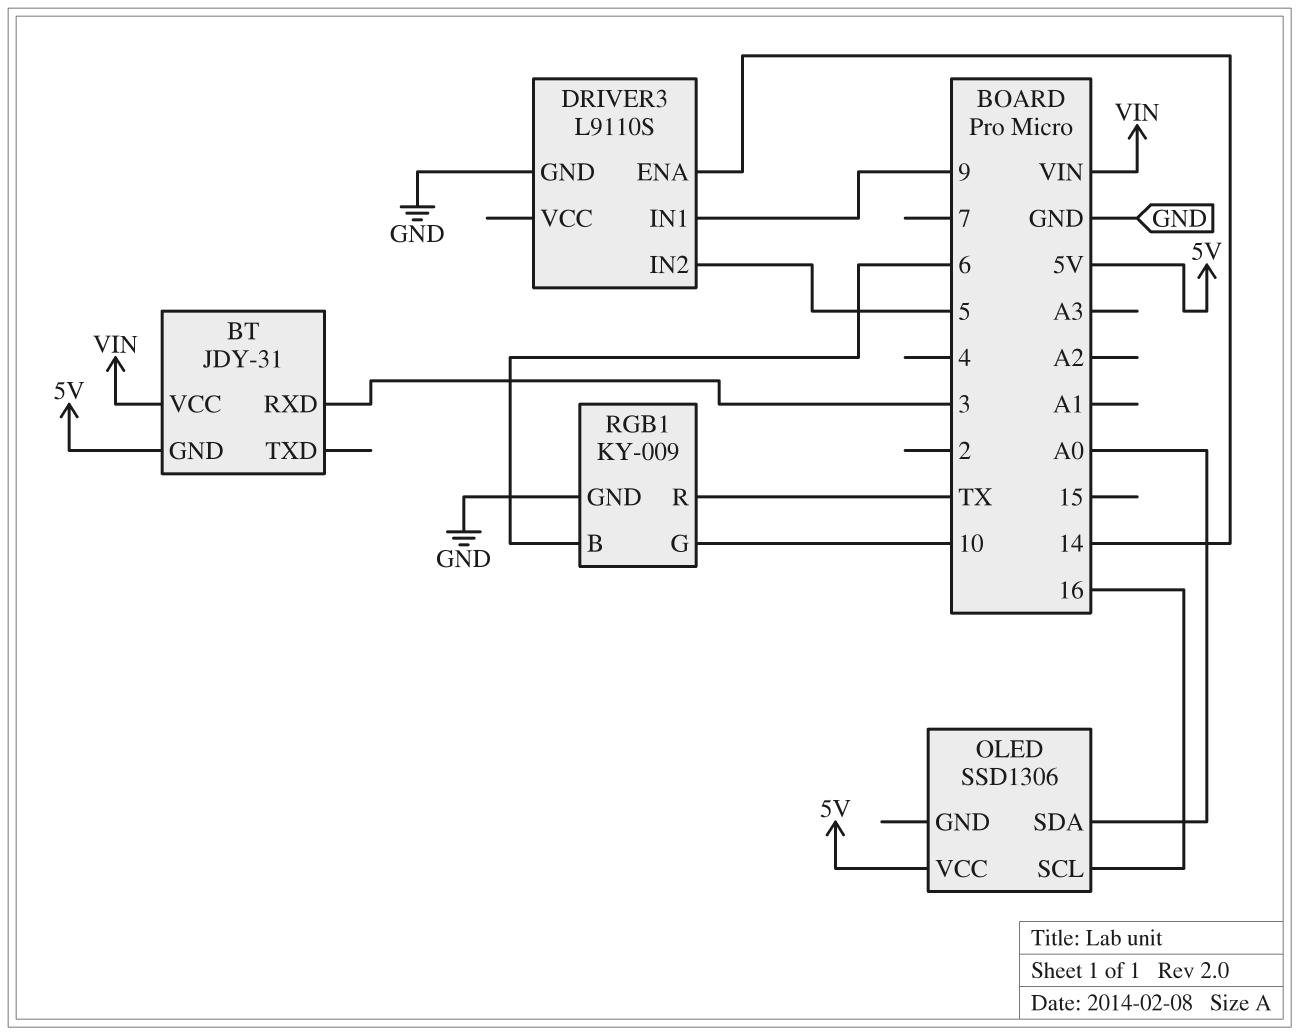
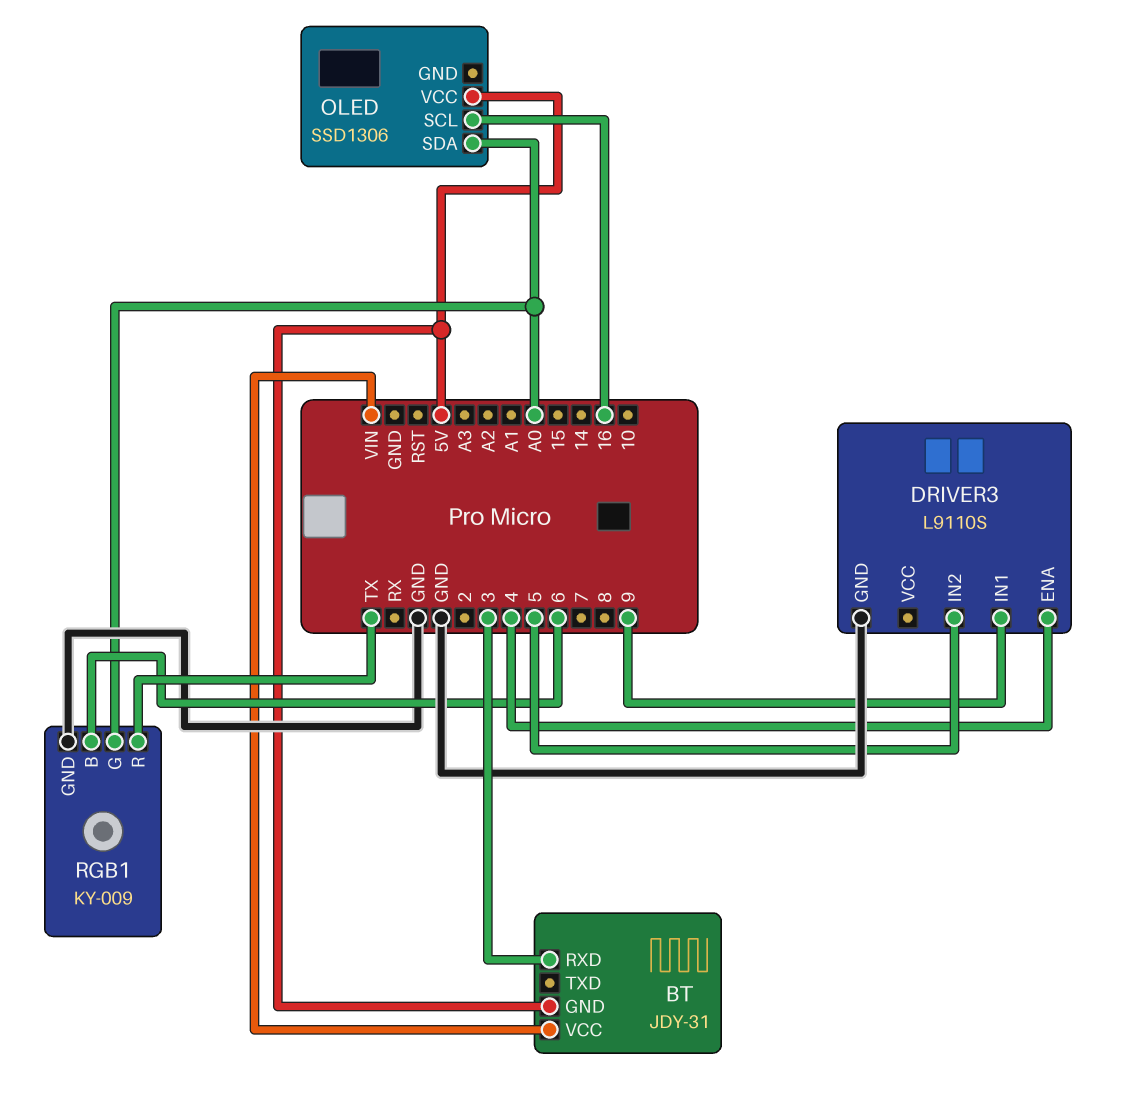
DRIVER3 pin ENA: 14 -> 4
RGB1 pin G: 10 -> A0

